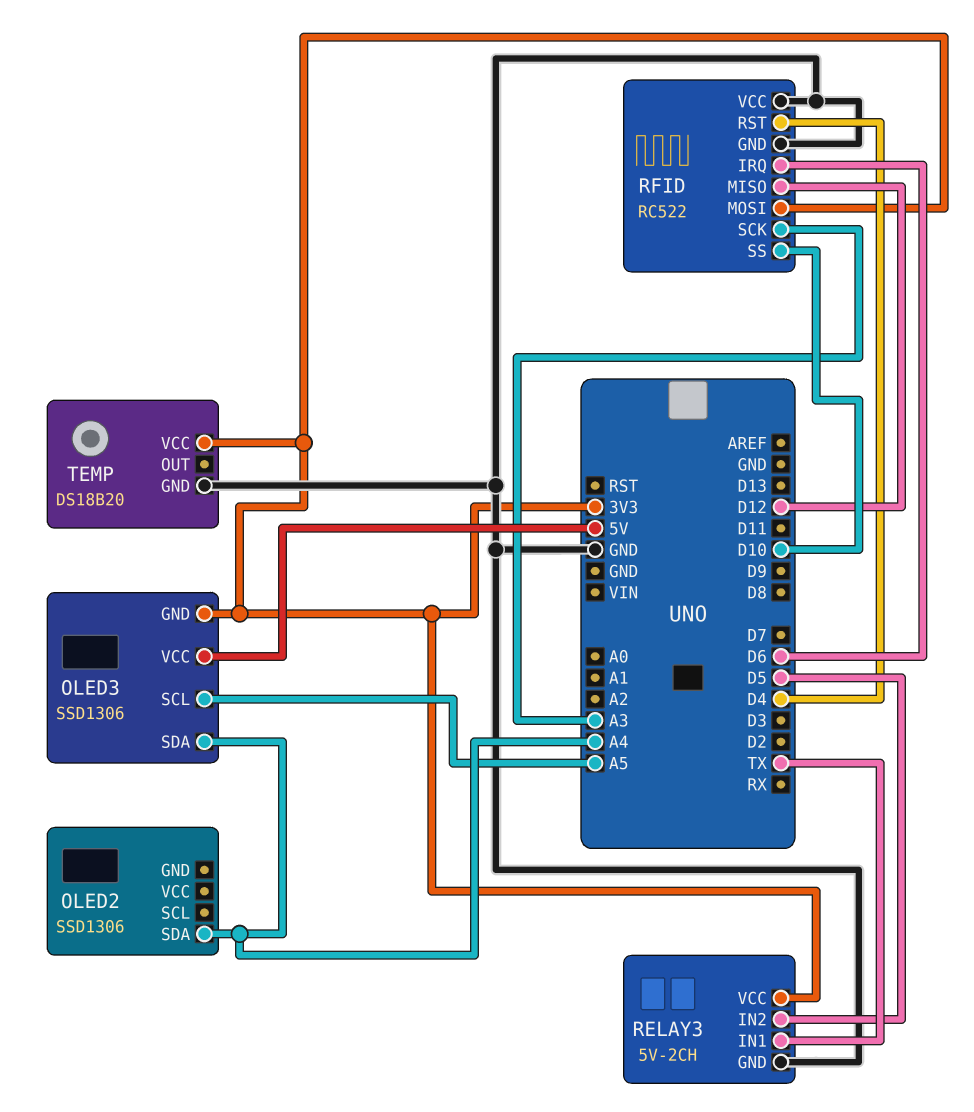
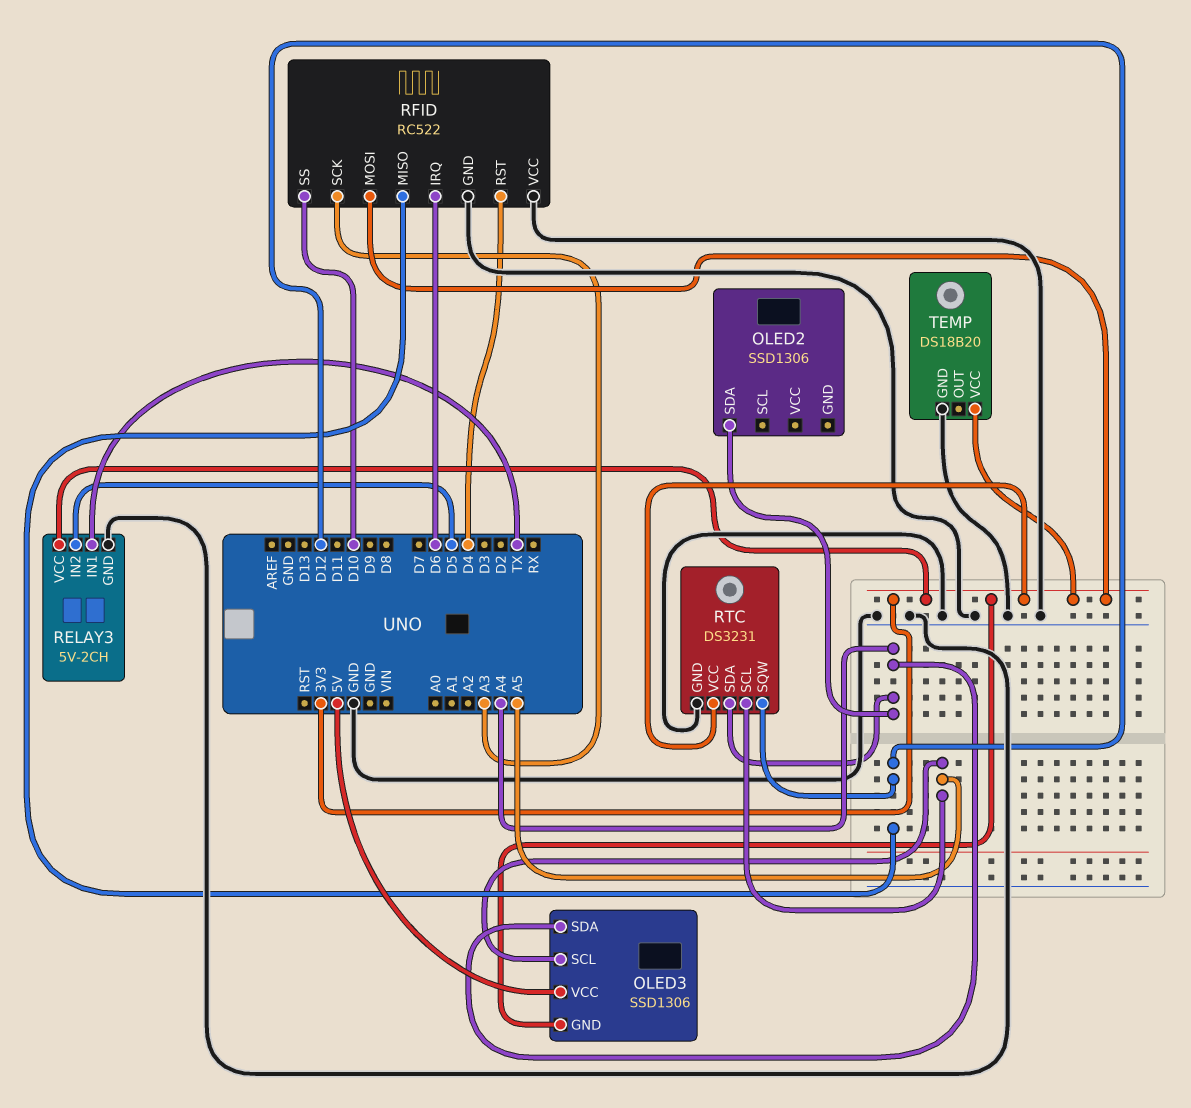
RTC: none -> DS3231
RTC pin GND: none -> GND
RTC pin SCL: none -> A5
RTC pin SDA: none -> A4
RTC pin SQW: none -> D12
RTC pin VCC: none -> 3V3

